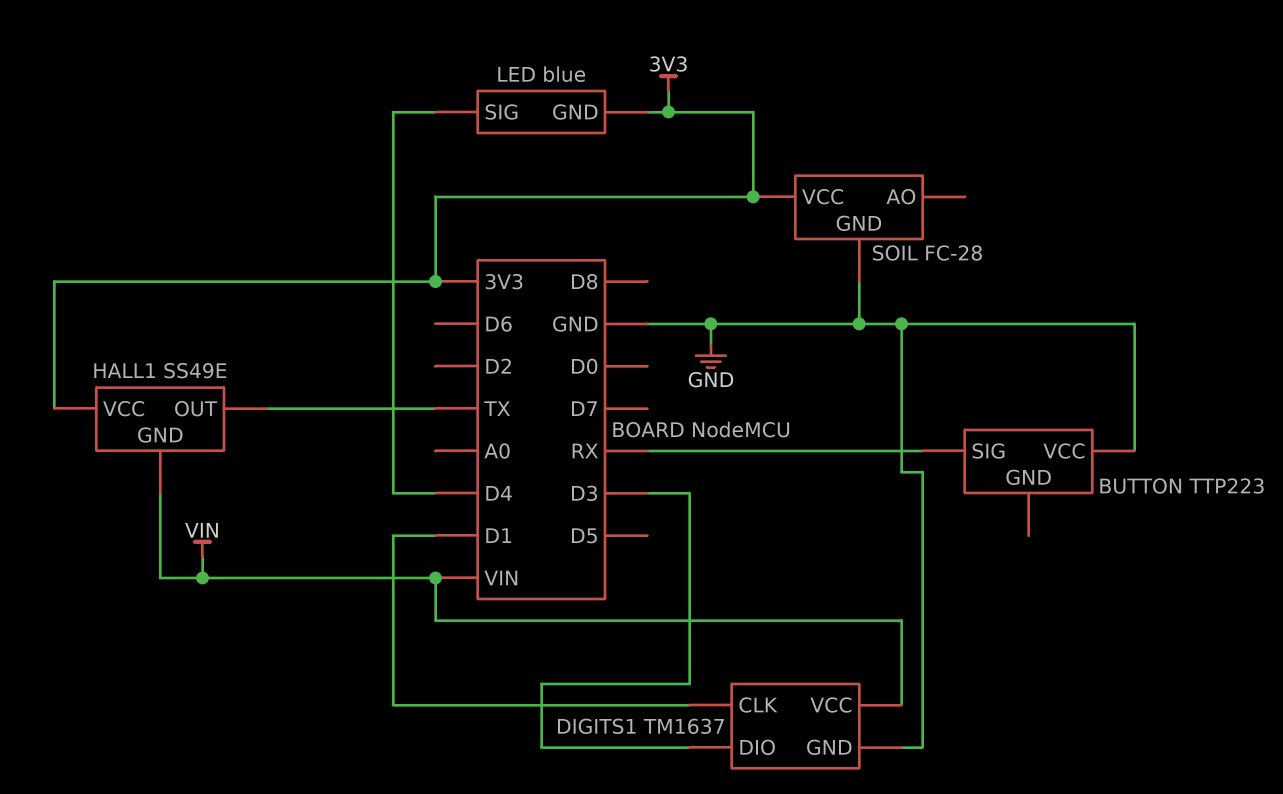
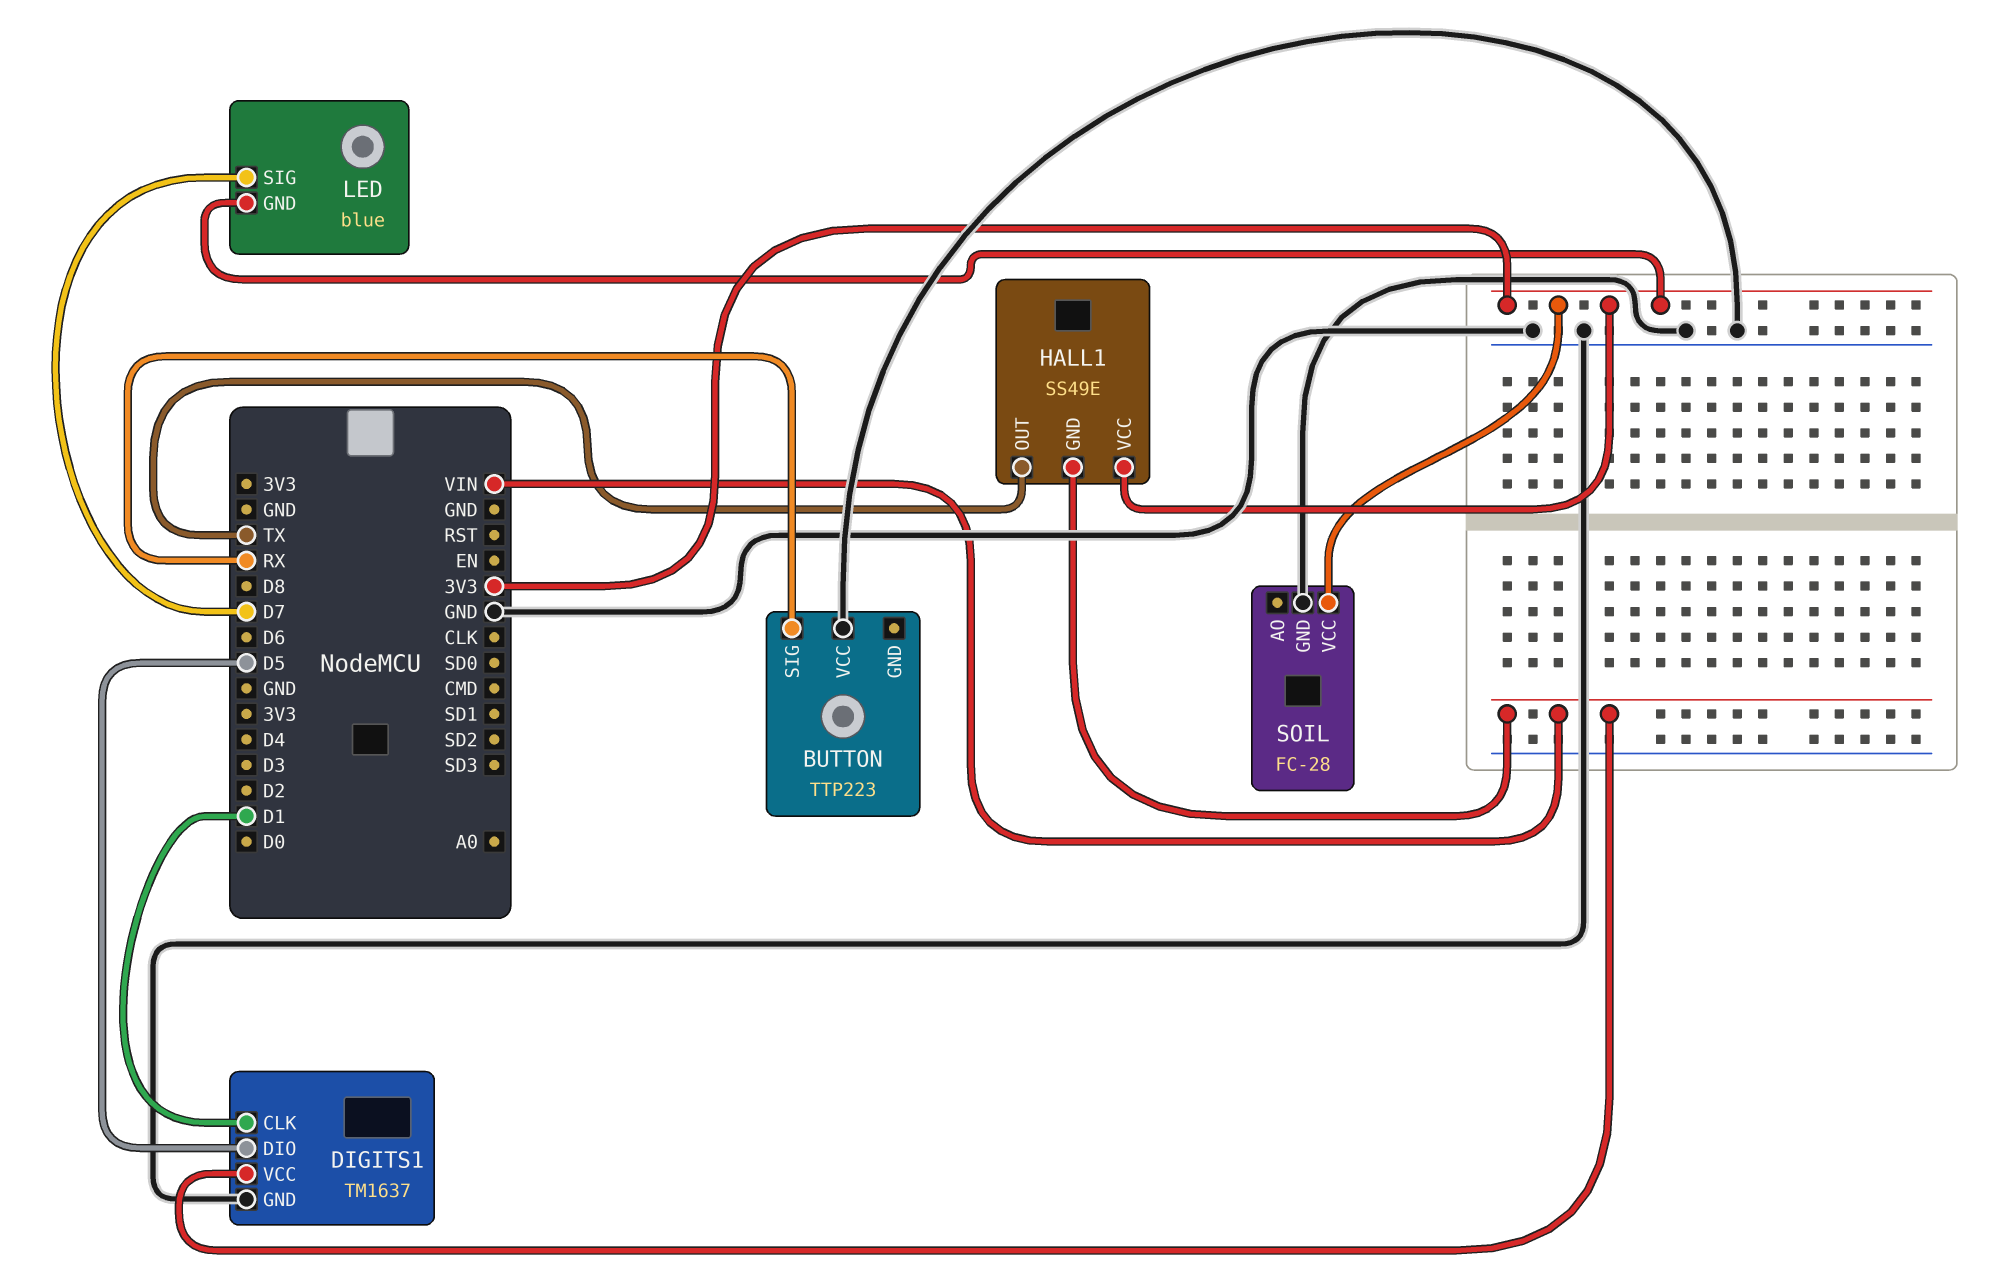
DIGITS1 pin DIO: D3 -> D5
LED pin SIG: D4 -> D7

